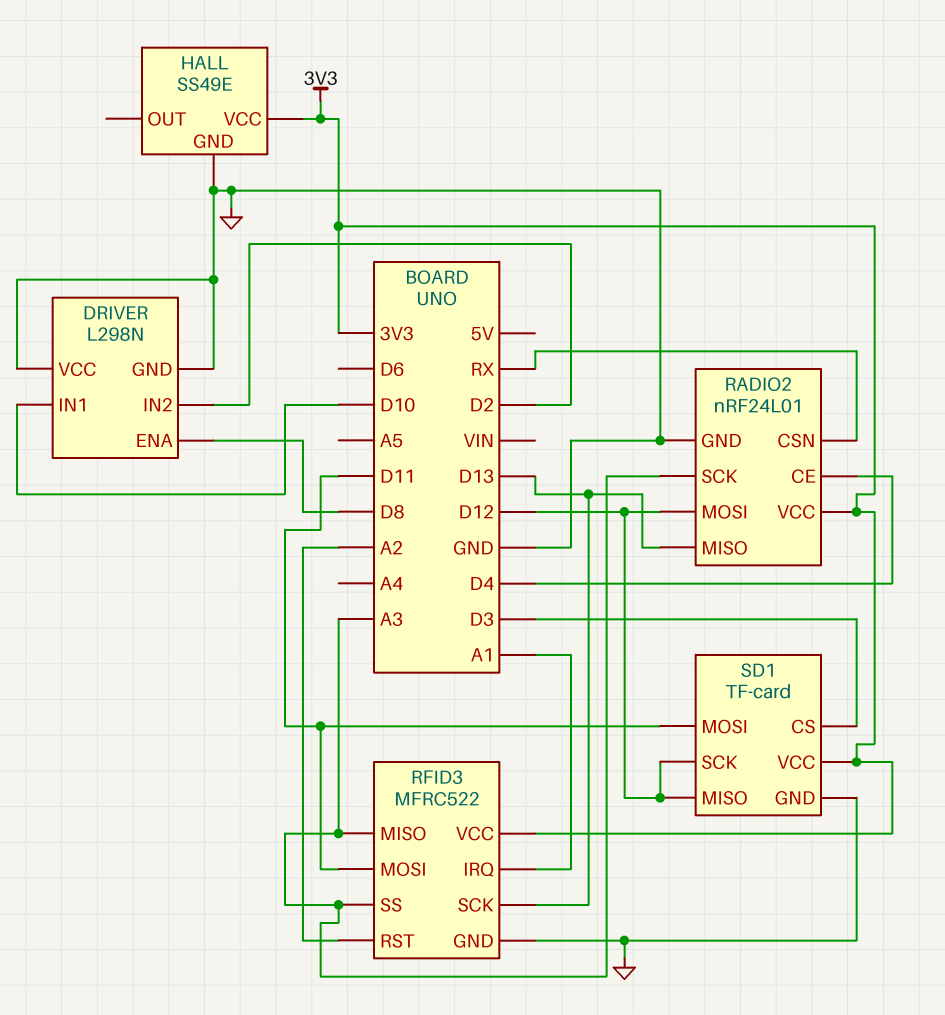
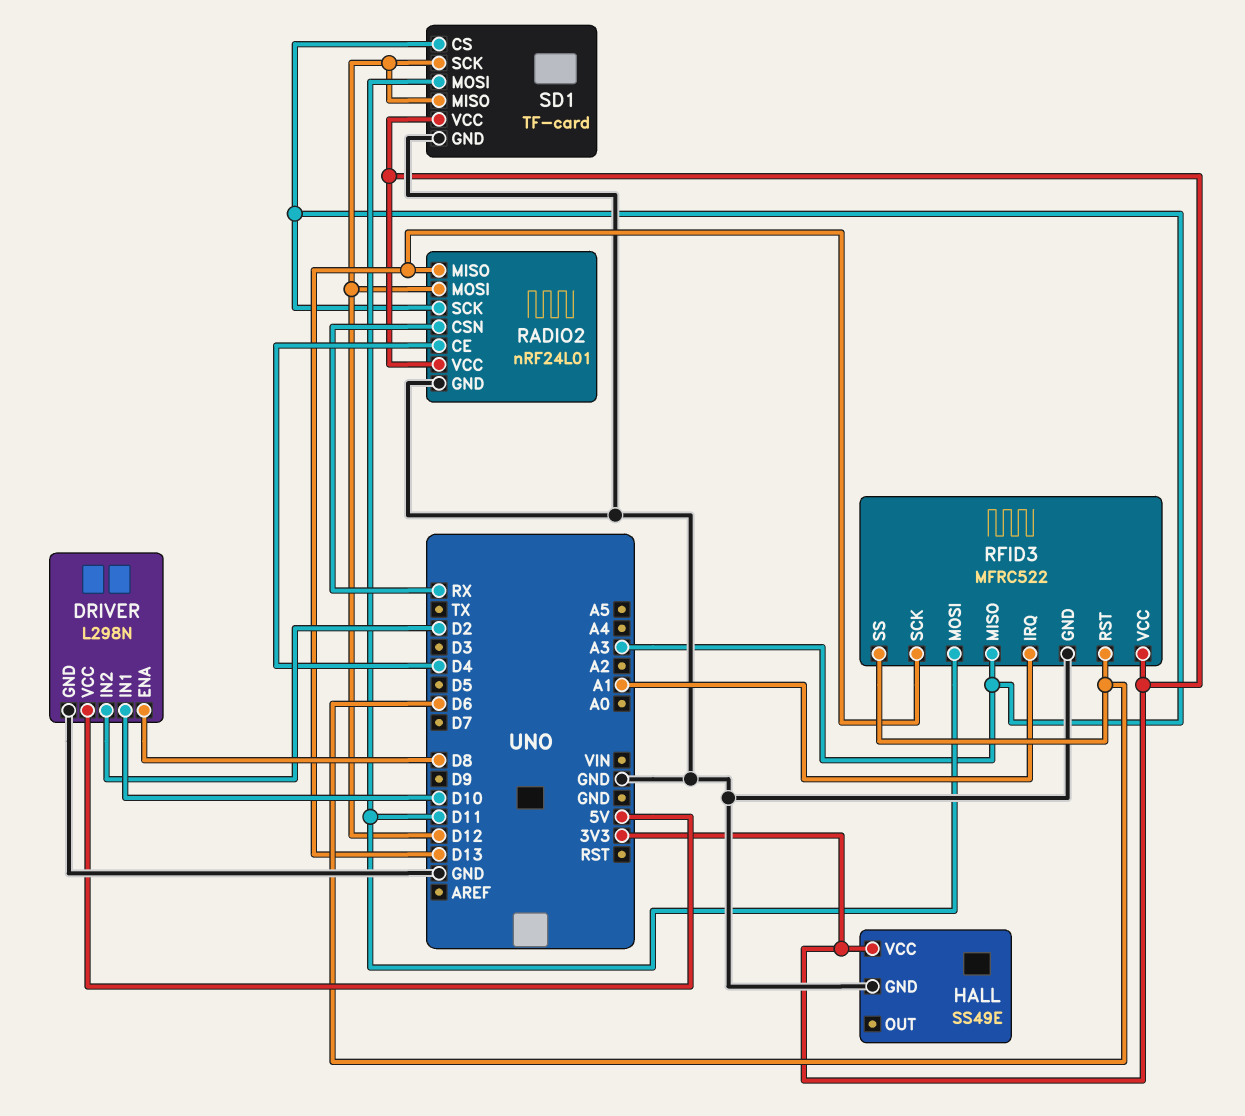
DRIVER pin VCC: GND -> 5V
RFID3 pin RST: A2 -> D6
RFID3 pin SS: A3 -> D6
SD1 pin CS: D3 -> A3

